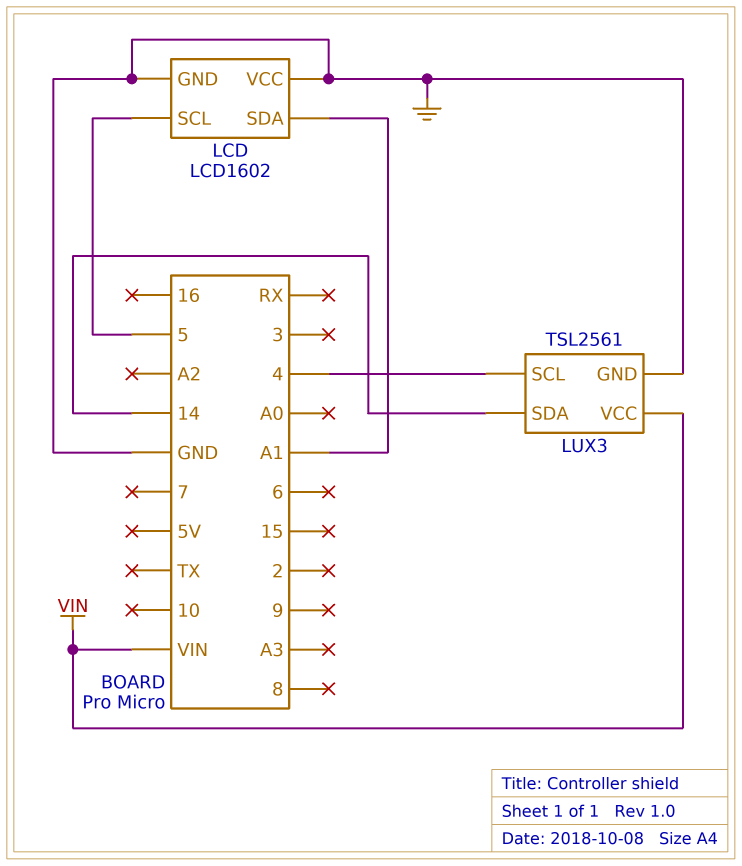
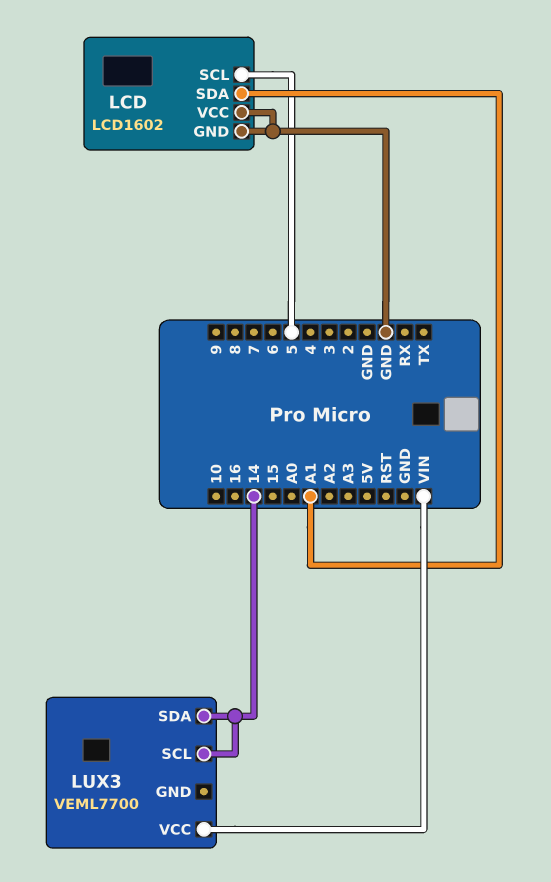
LUX3: TSL2561 -> VEML7700
LUX3 pin GND: GND -> none
LUX3 pin SCL: 4 -> 14

